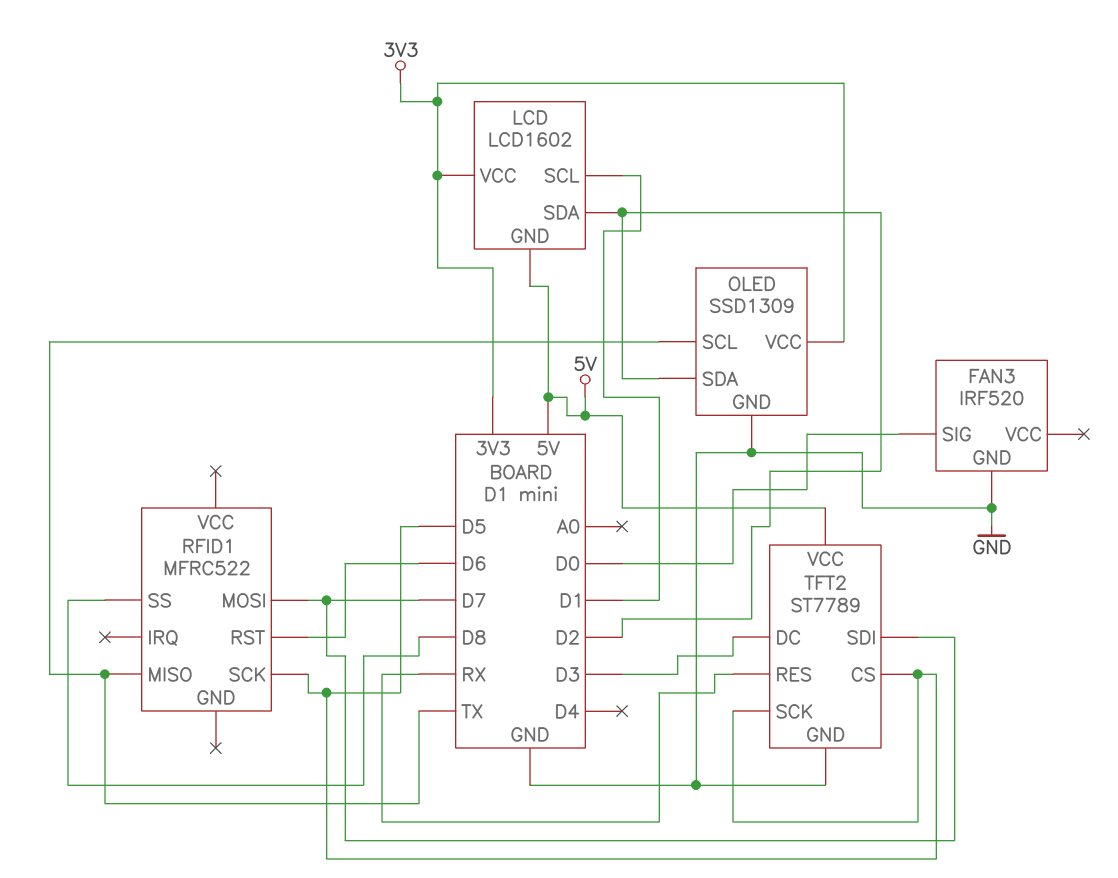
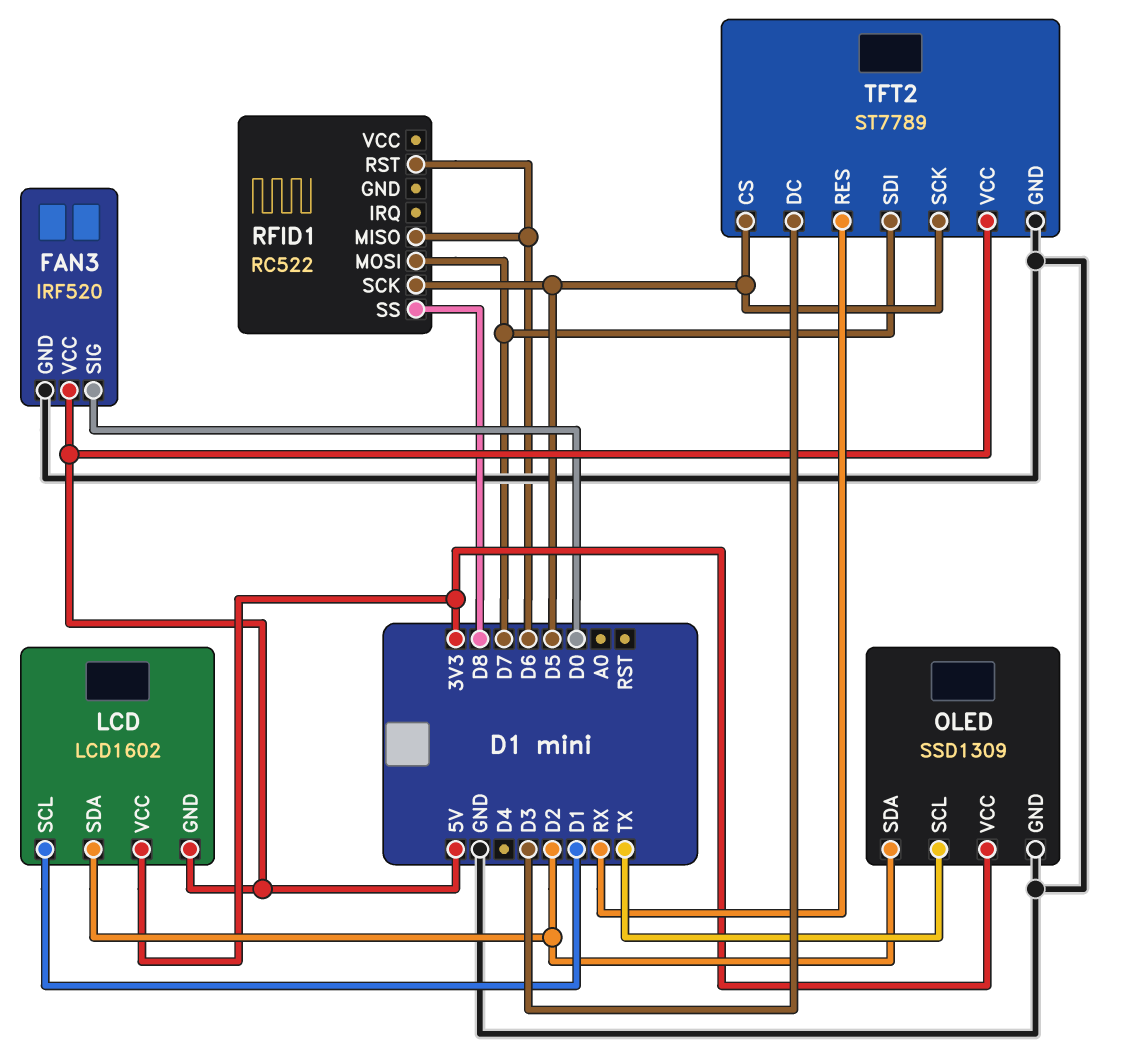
FAN3 pin VCC: none -> 5V
RFID1: MFRC522 -> RC522
RFID1 pin MISO: TX -> D6

